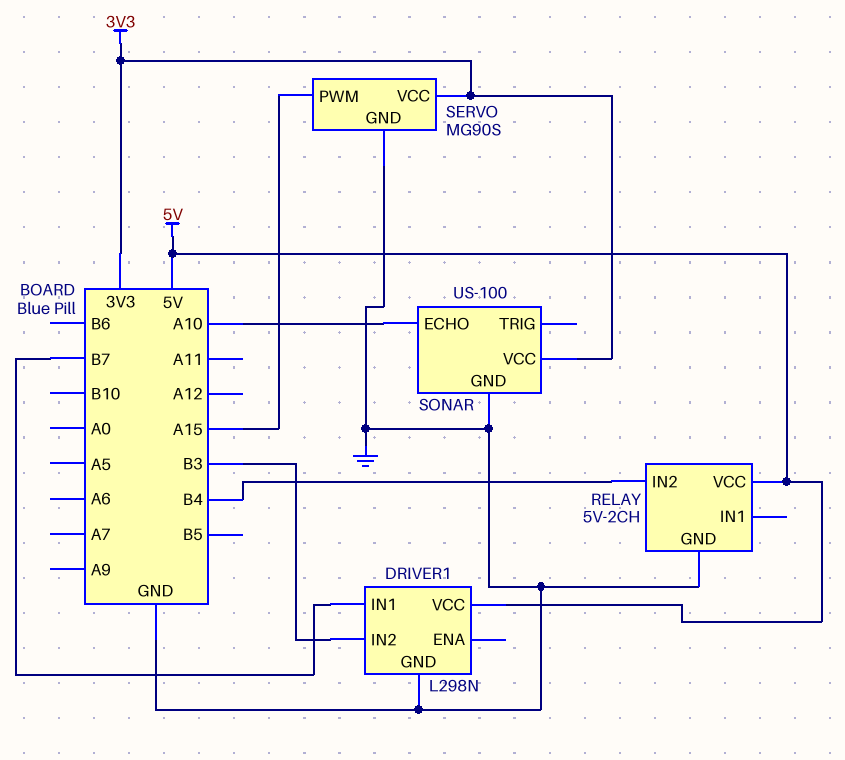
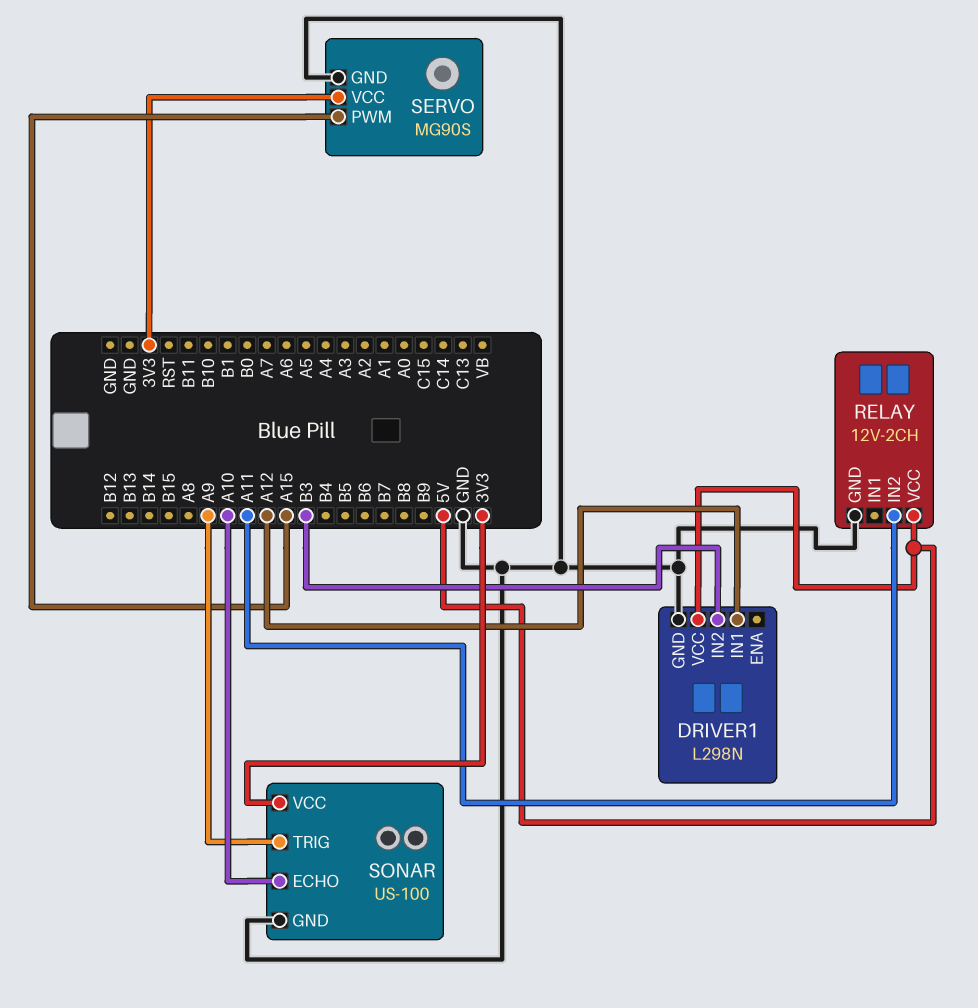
DRIVER1 pin IN1: B7 -> A12
RELAY: 5V-2CH -> 12V-2CH
RELAY pin IN2: B4 -> A11
SONAR pin TRIG: none -> A9

